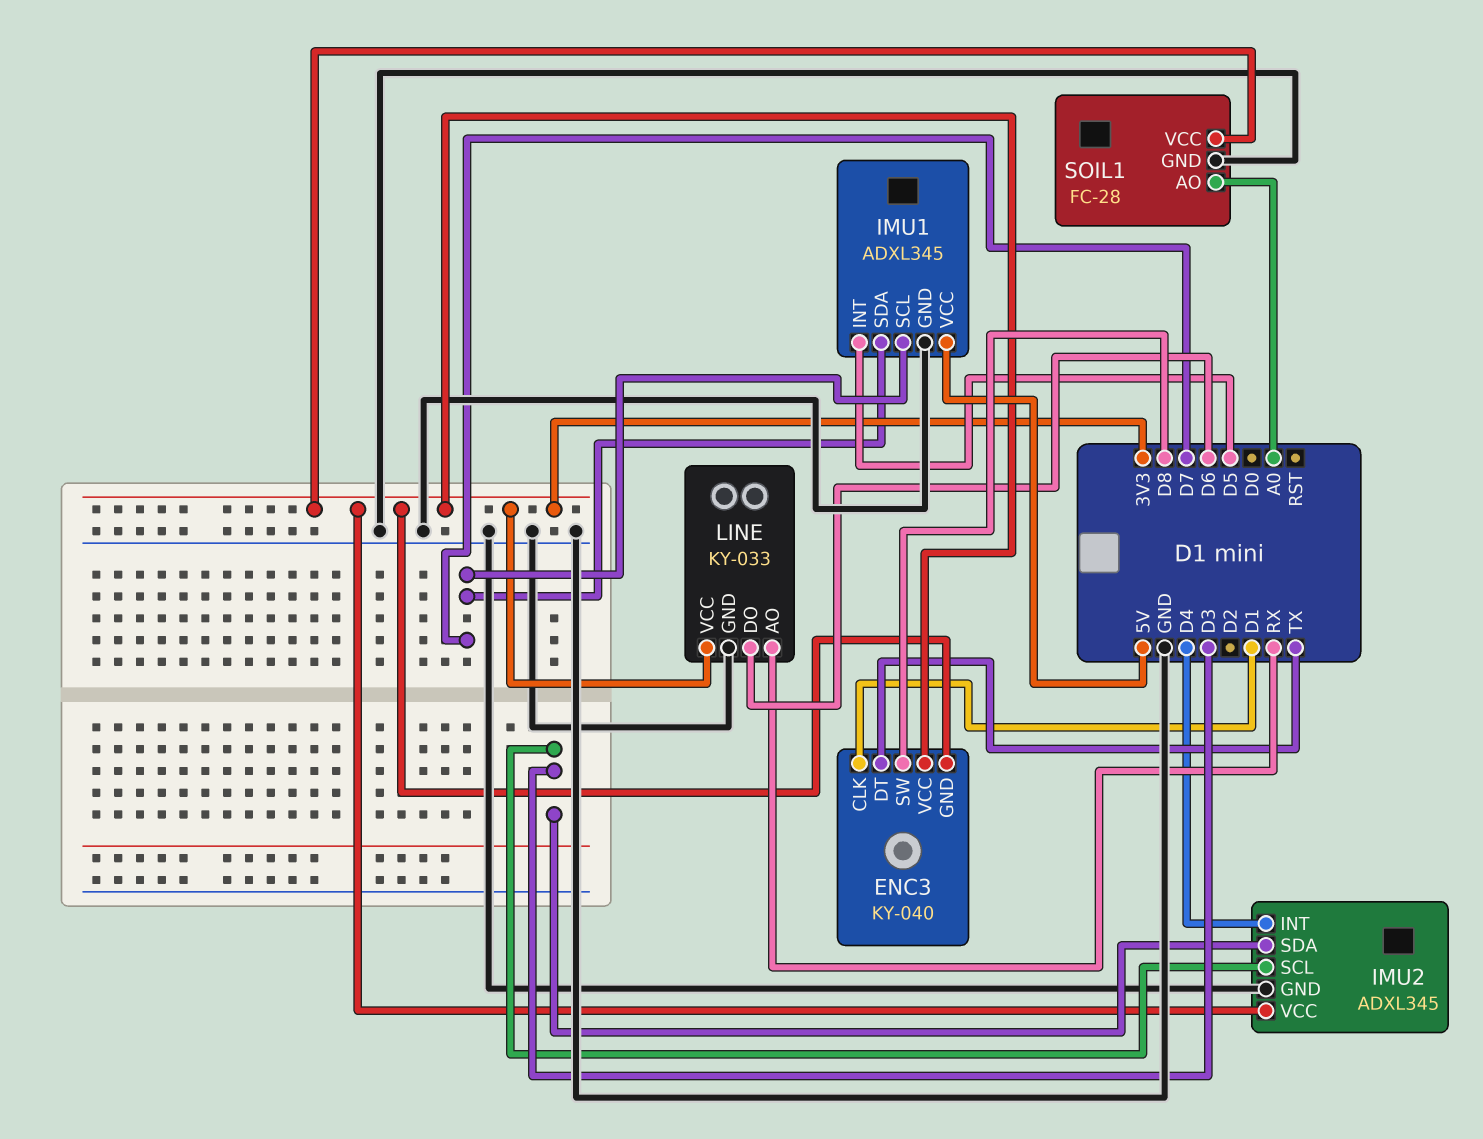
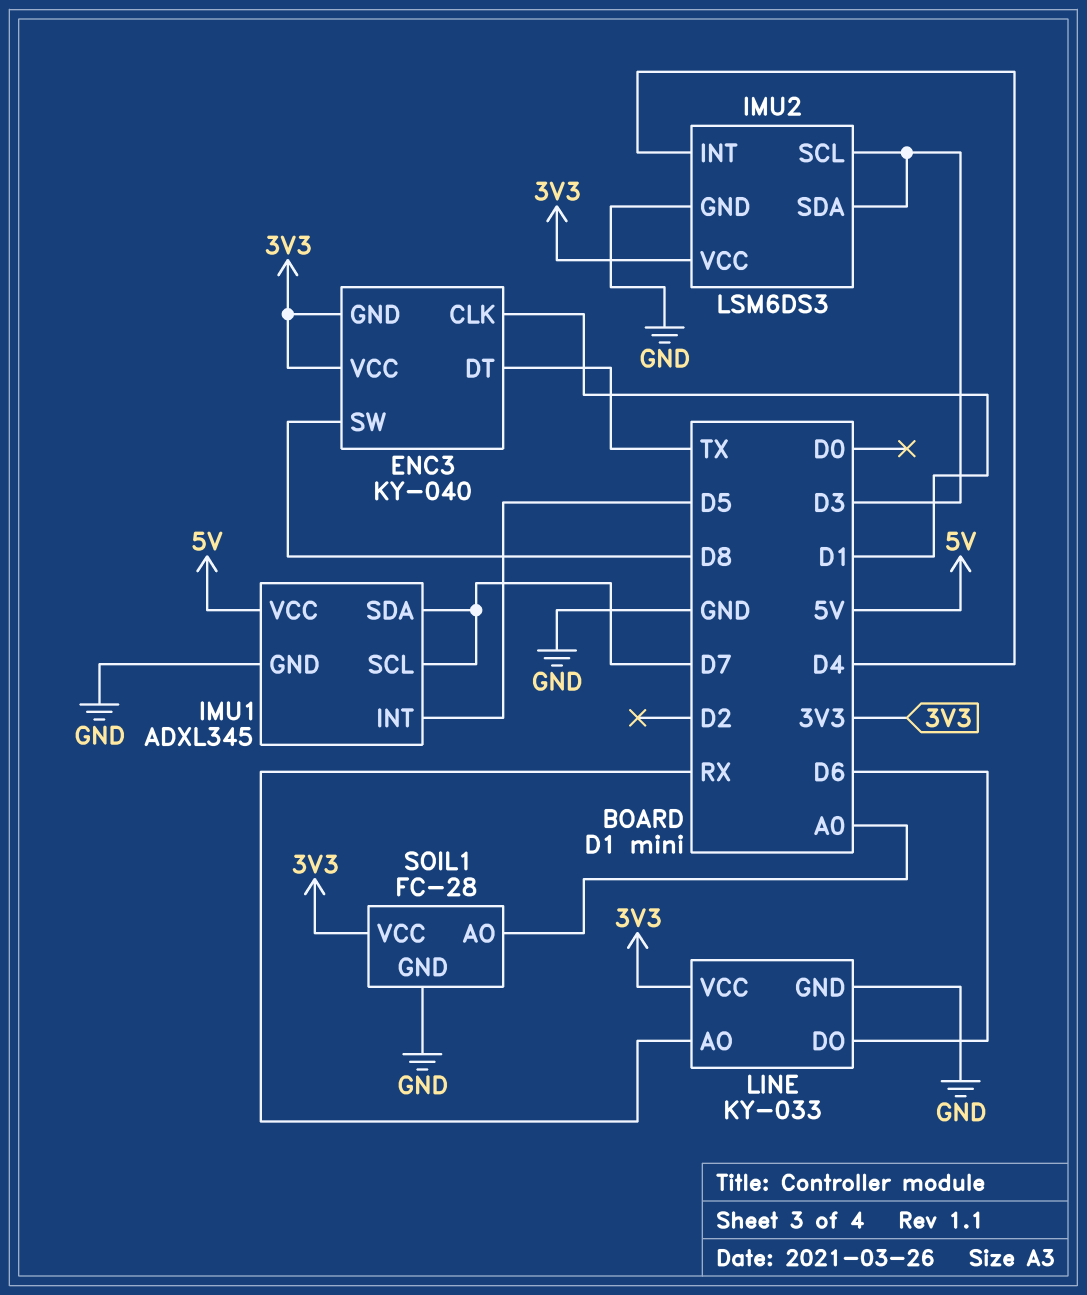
IMU2: ADXL345 -> LSM6DS3

